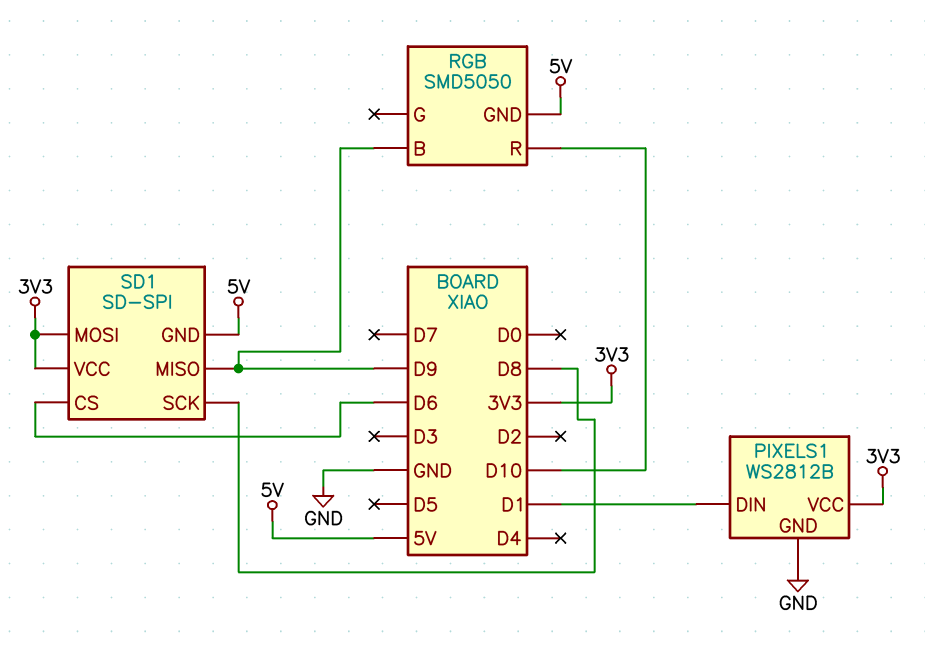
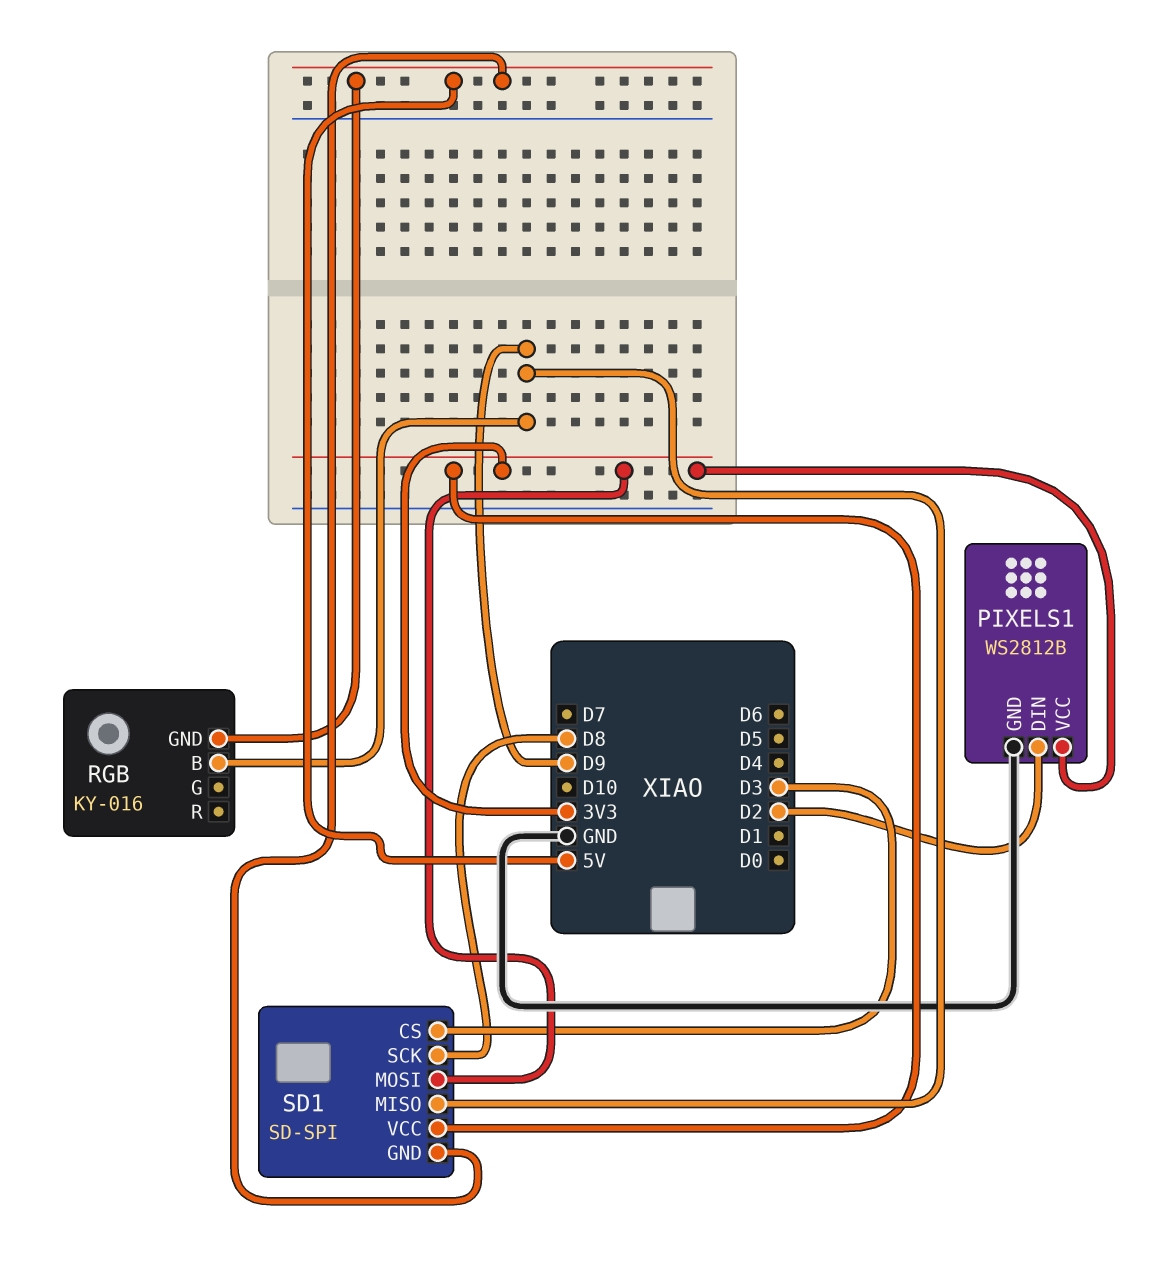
PIXELS1 pin DIN: D1 -> D2
RGB: SMD5050 -> KY-016
RGB pin R: D10 -> none
SD1 pin CS: D6 -> D3

